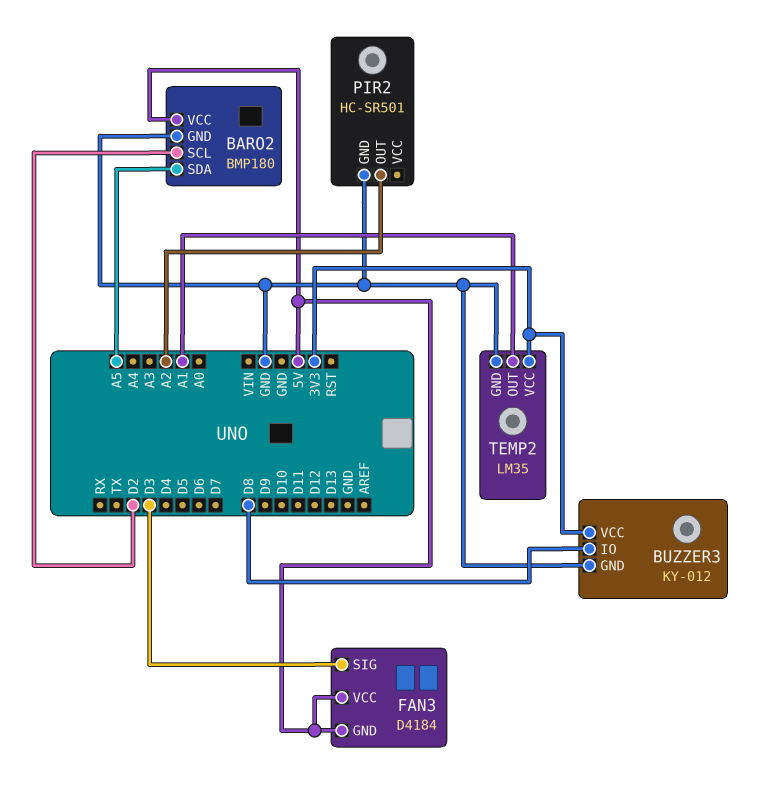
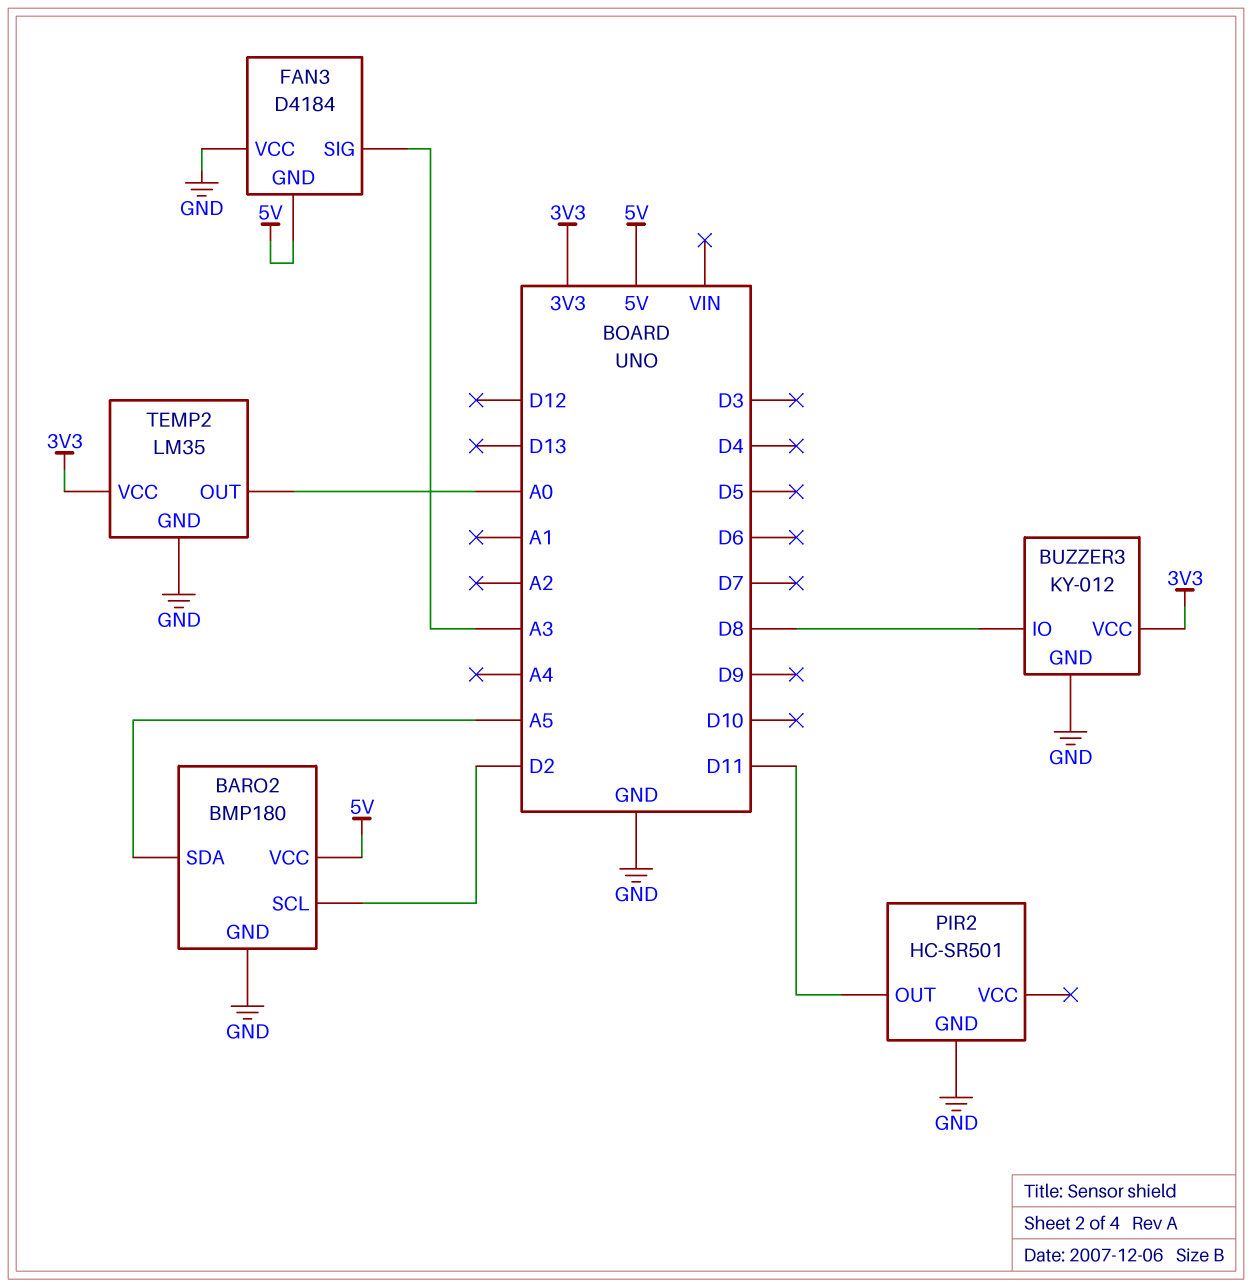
FAN3 pin SIG: D3 -> A3
FAN3 pin VCC: 5V -> GND
PIR2 pin OUT: A2 -> D11
TEMP2 pin OUT: A1 -> A0

